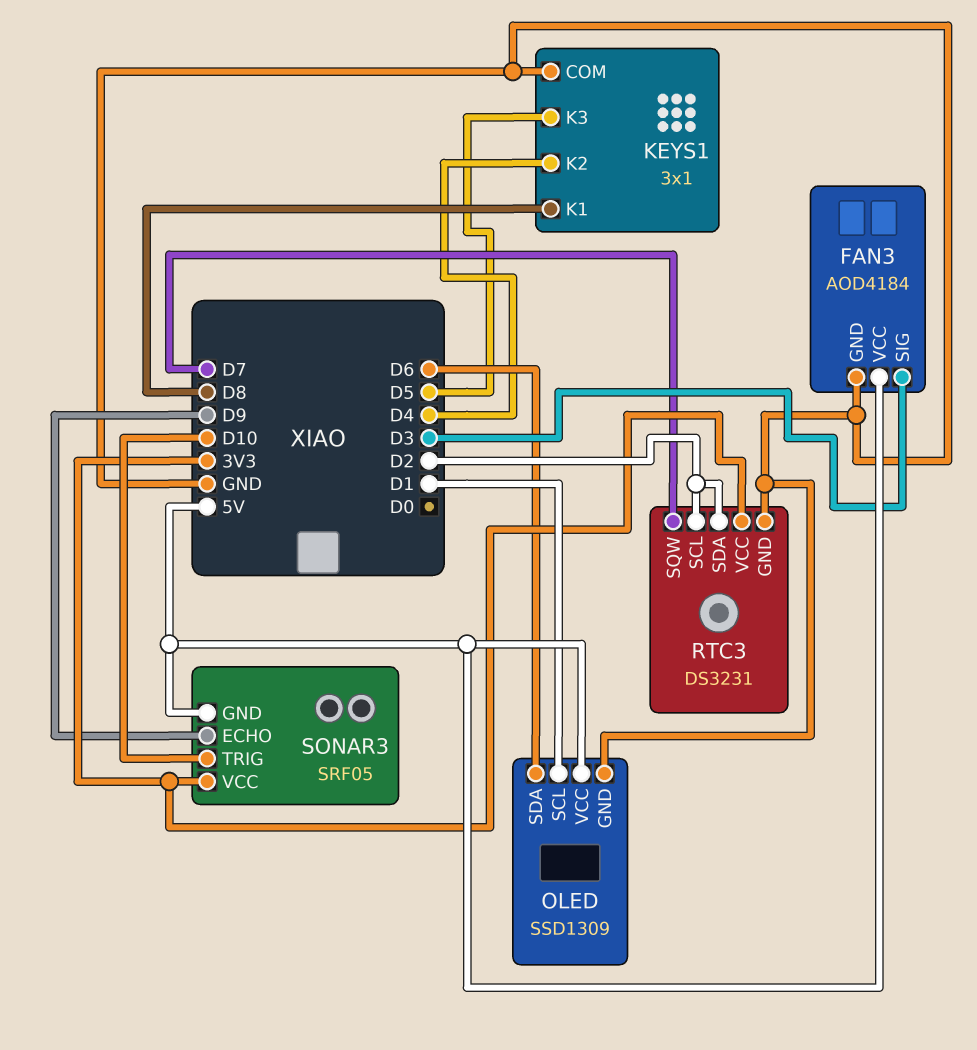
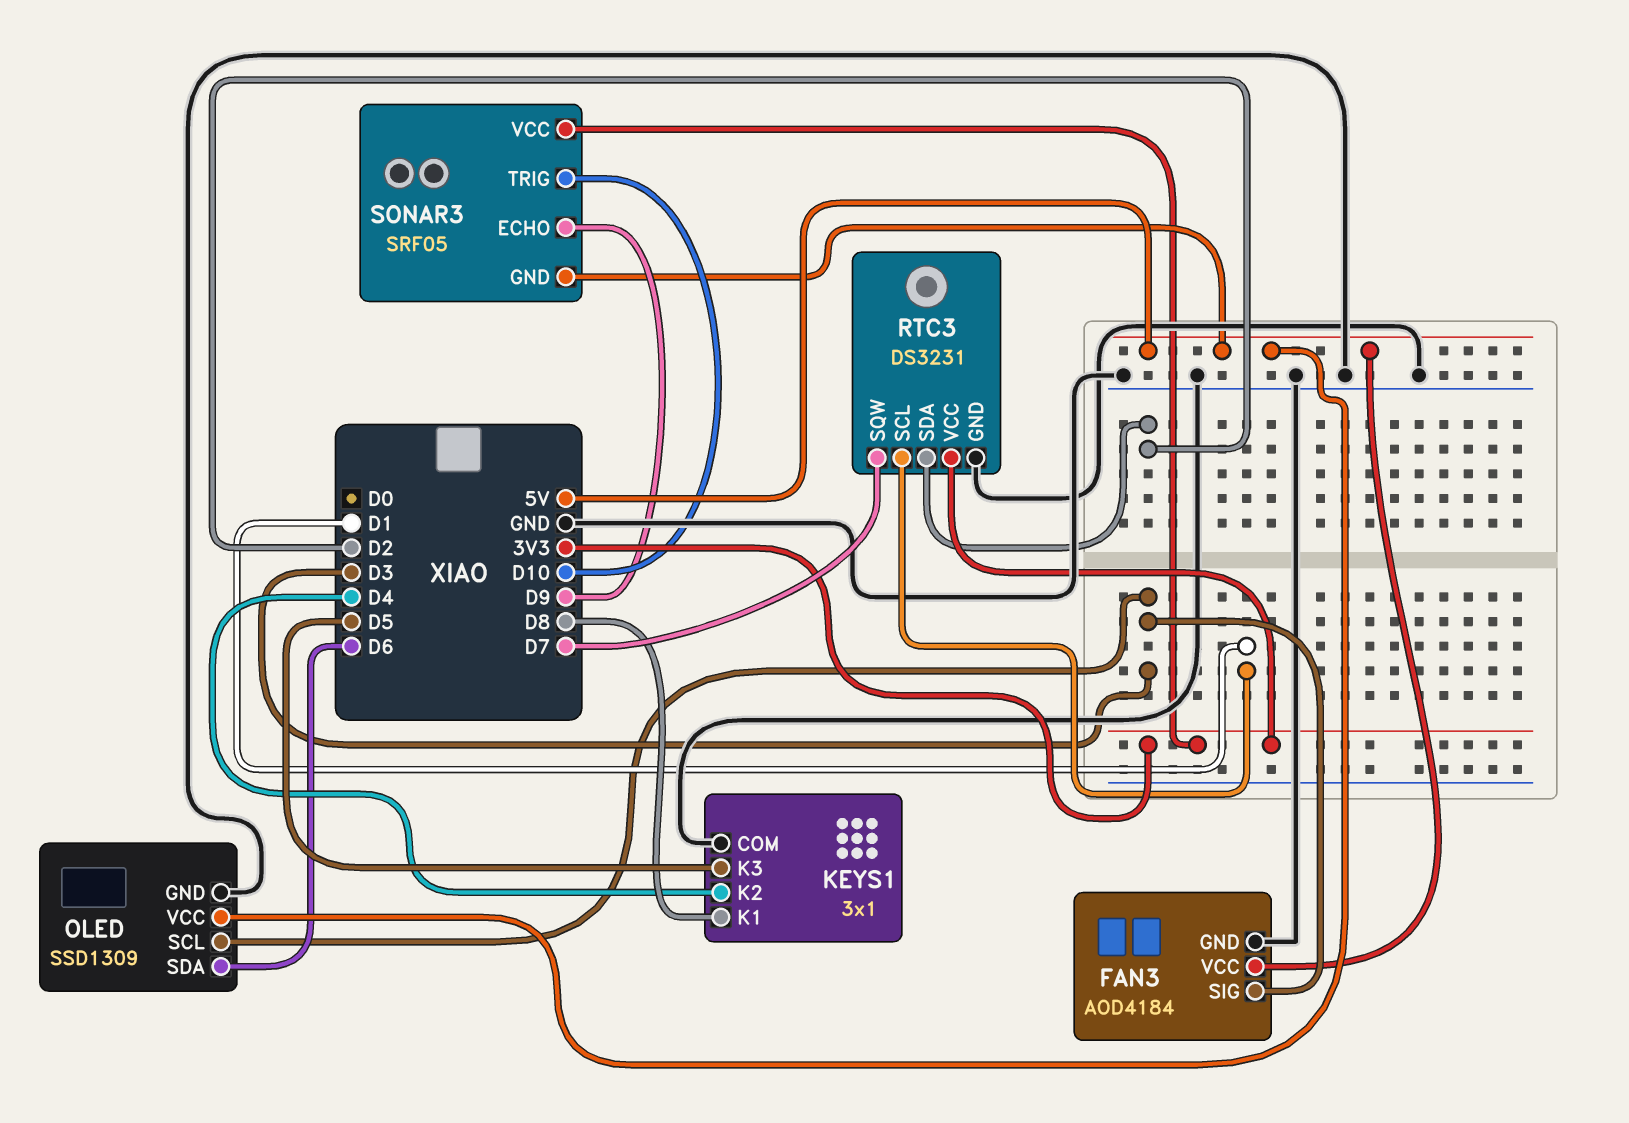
OLED pin SCL: D1 -> D3
RTC3 pin SCL: D2 -> D1

